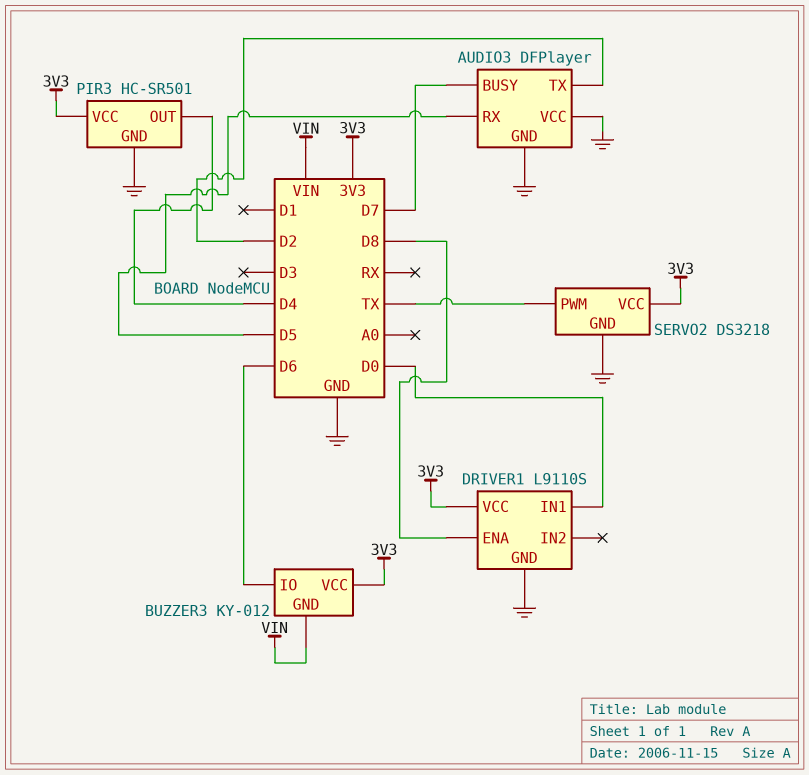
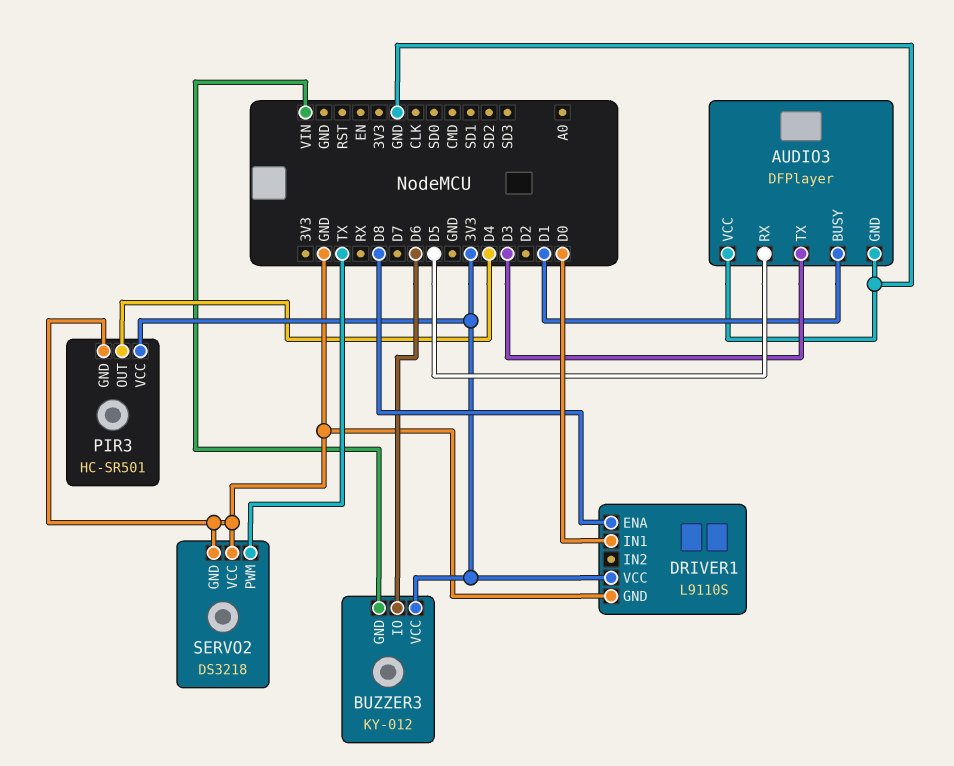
AUDIO3 pin BUSY: D7 -> D1
AUDIO3 pin TX: D2 -> D3
SERVO2 pin VCC: 3V3 -> GND

